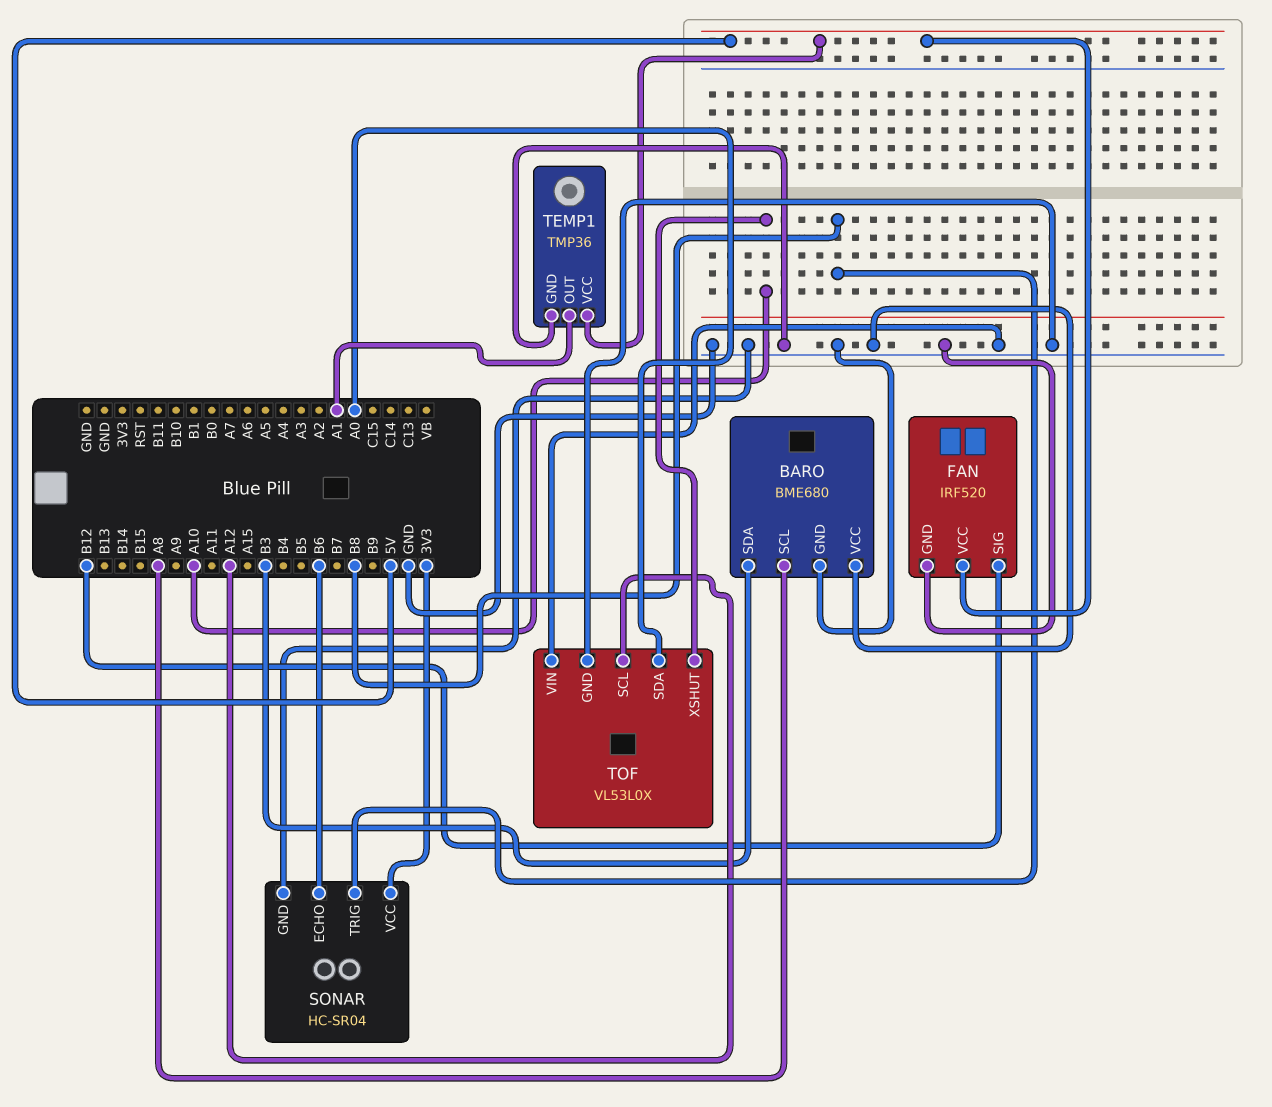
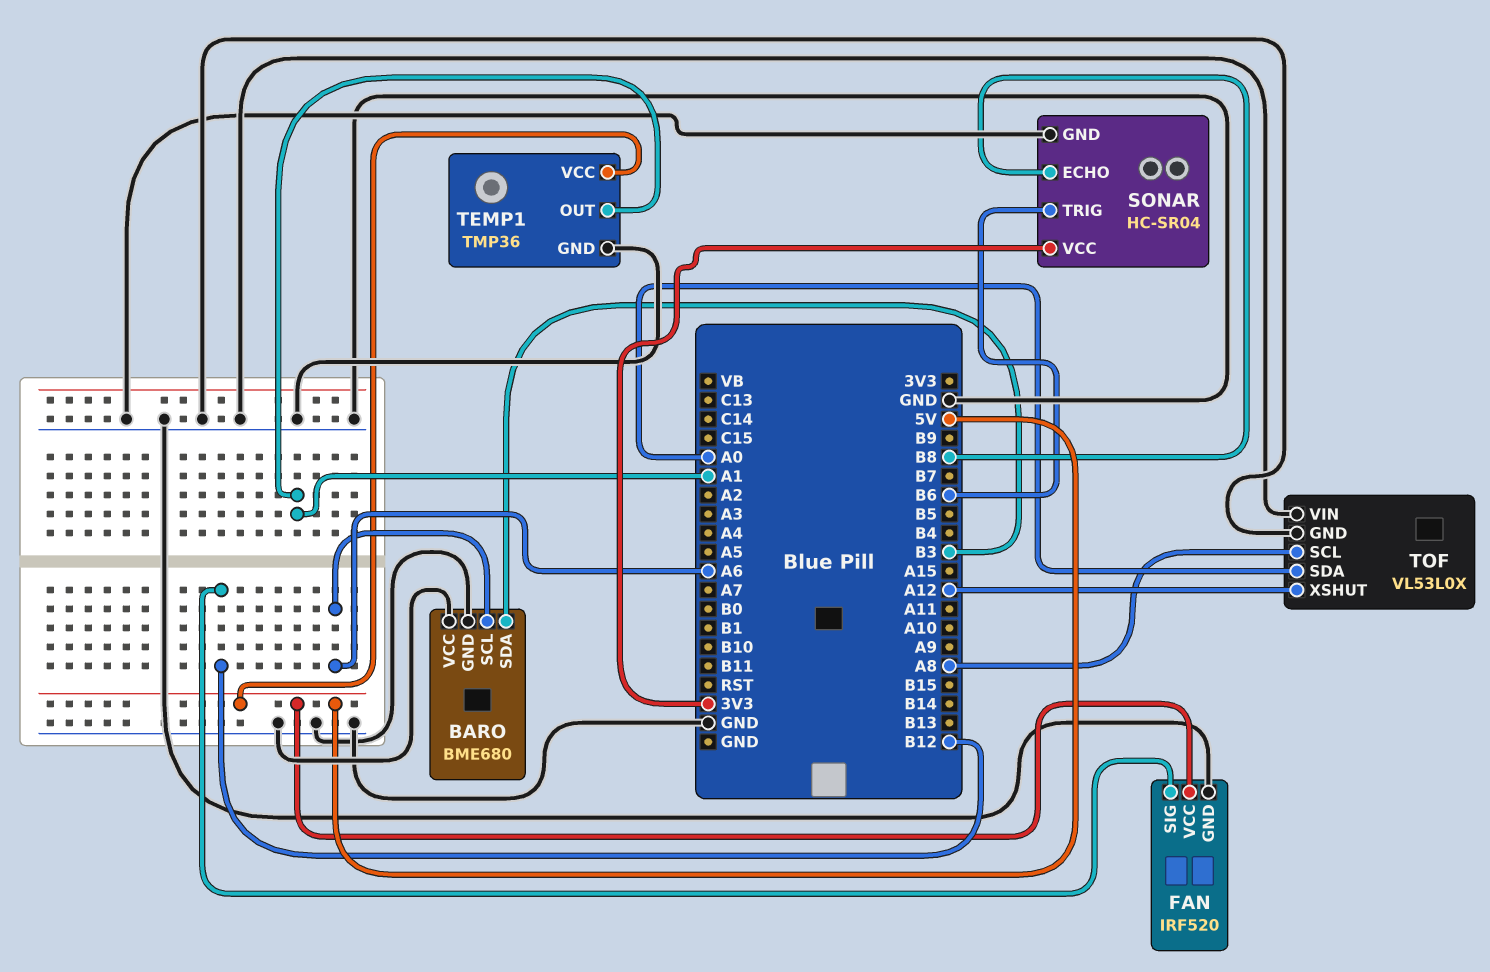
BARO pin SCL: A8 -> A6
SONAR pin ECHO: B6 -> B8
SONAR pin TRIG: B8 -> B6
TOF pin SCL: A12 -> A8
TOF pin XSHUT: A10 -> A12

